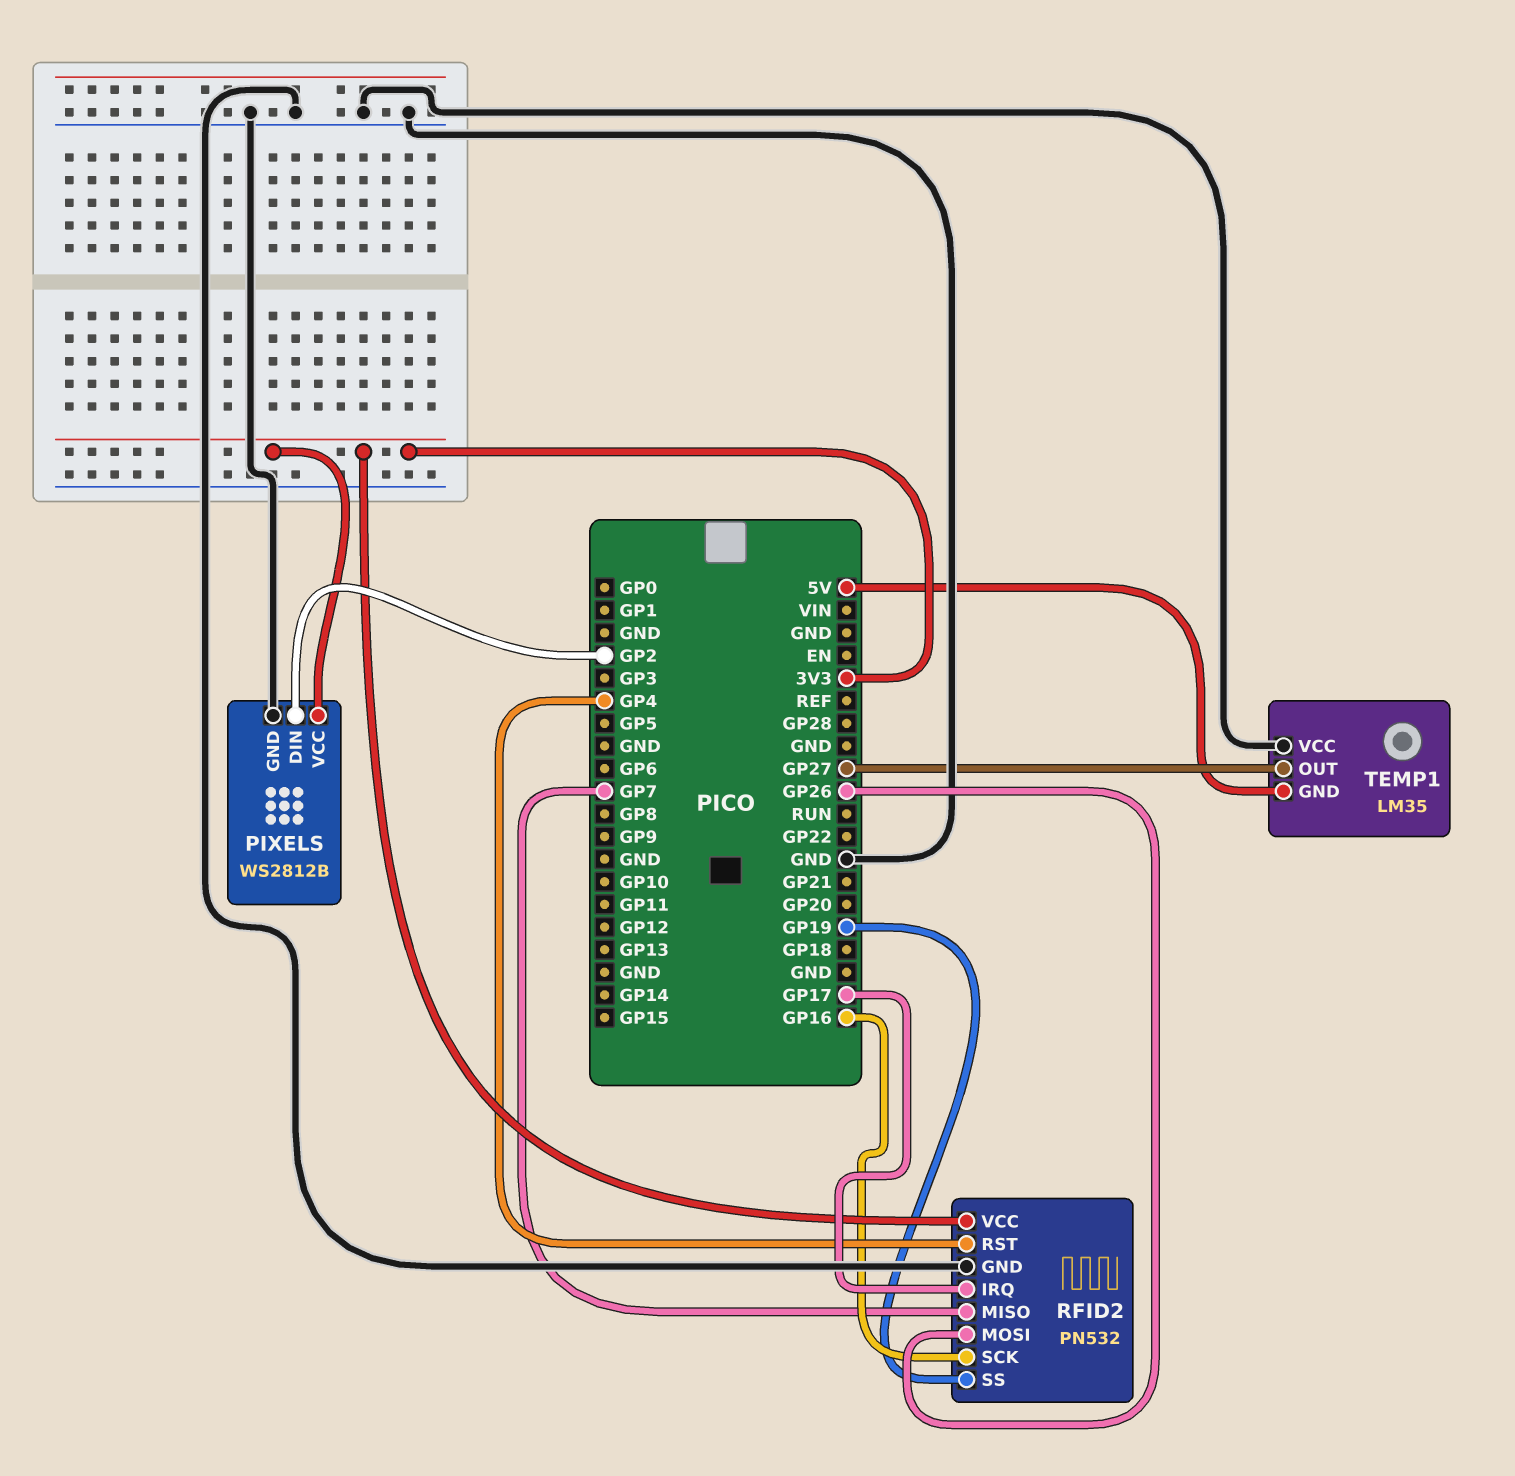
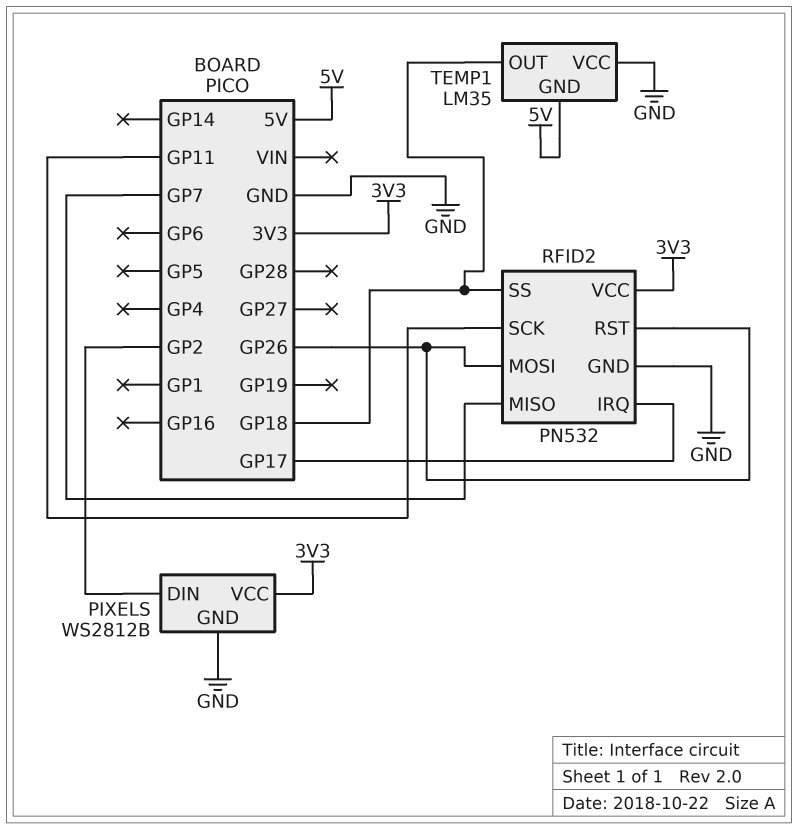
RFID2 pin RST: GP4 -> GP26
RFID2 pin SCK: GP16 -> GP11
RFID2 pin SS: GP19 -> GP18
TEMP1 pin OUT: GP27 -> GP18

